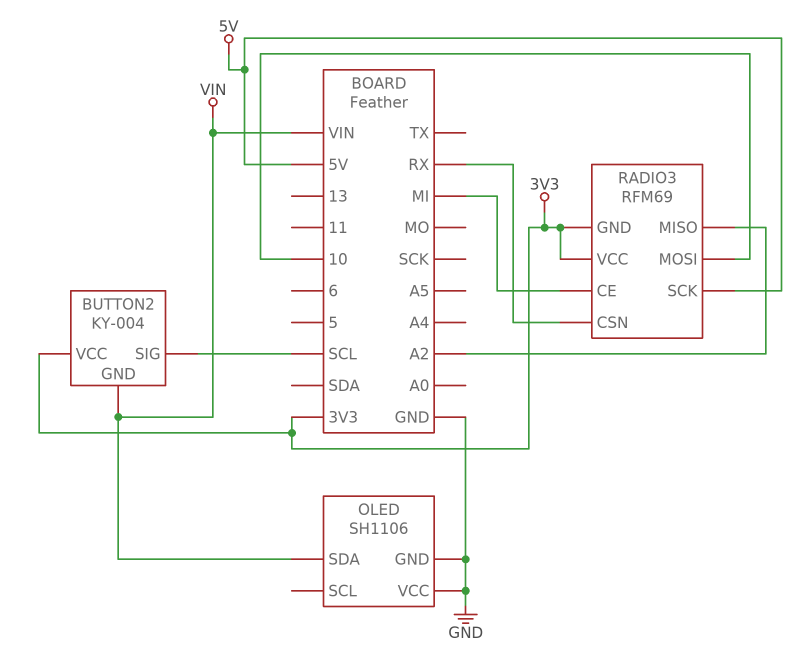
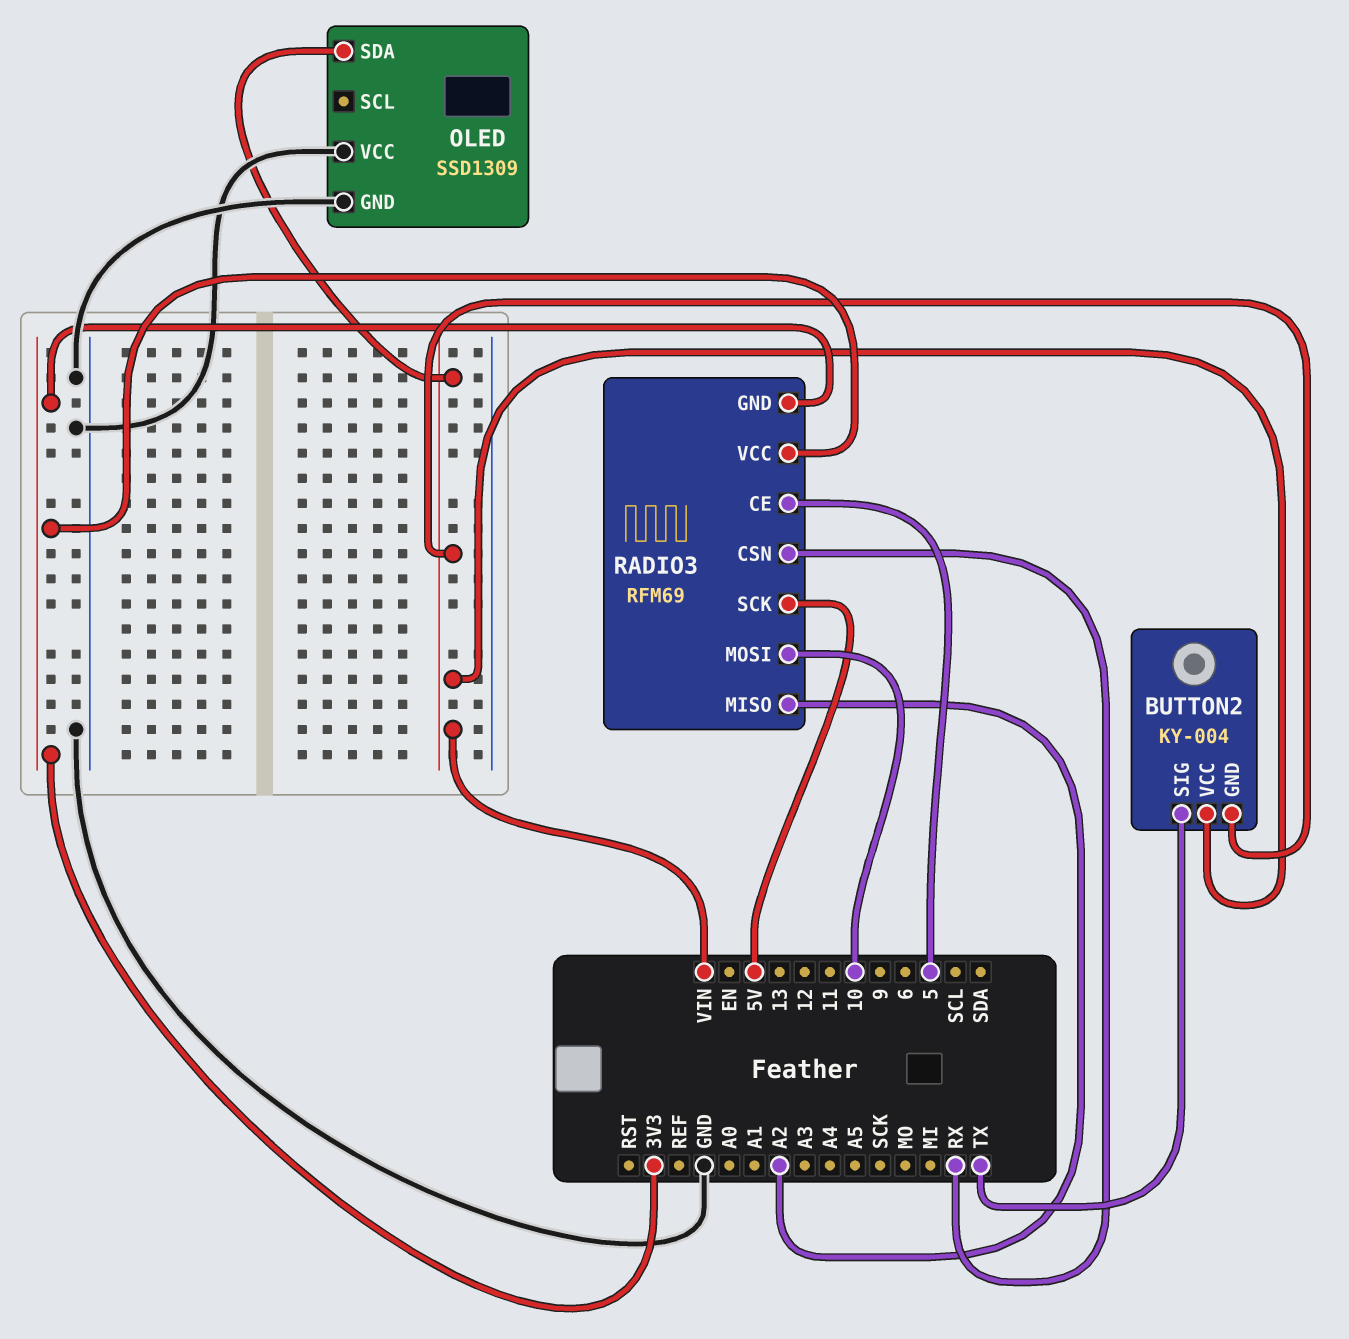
BUTTON2 pin SIG: SCL -> TX
BUTTON2 pin VCC: 3V3 -> VIN
OLED: SH1106 -> SSD1309
RADIO3 pin CE: MI -> 5

